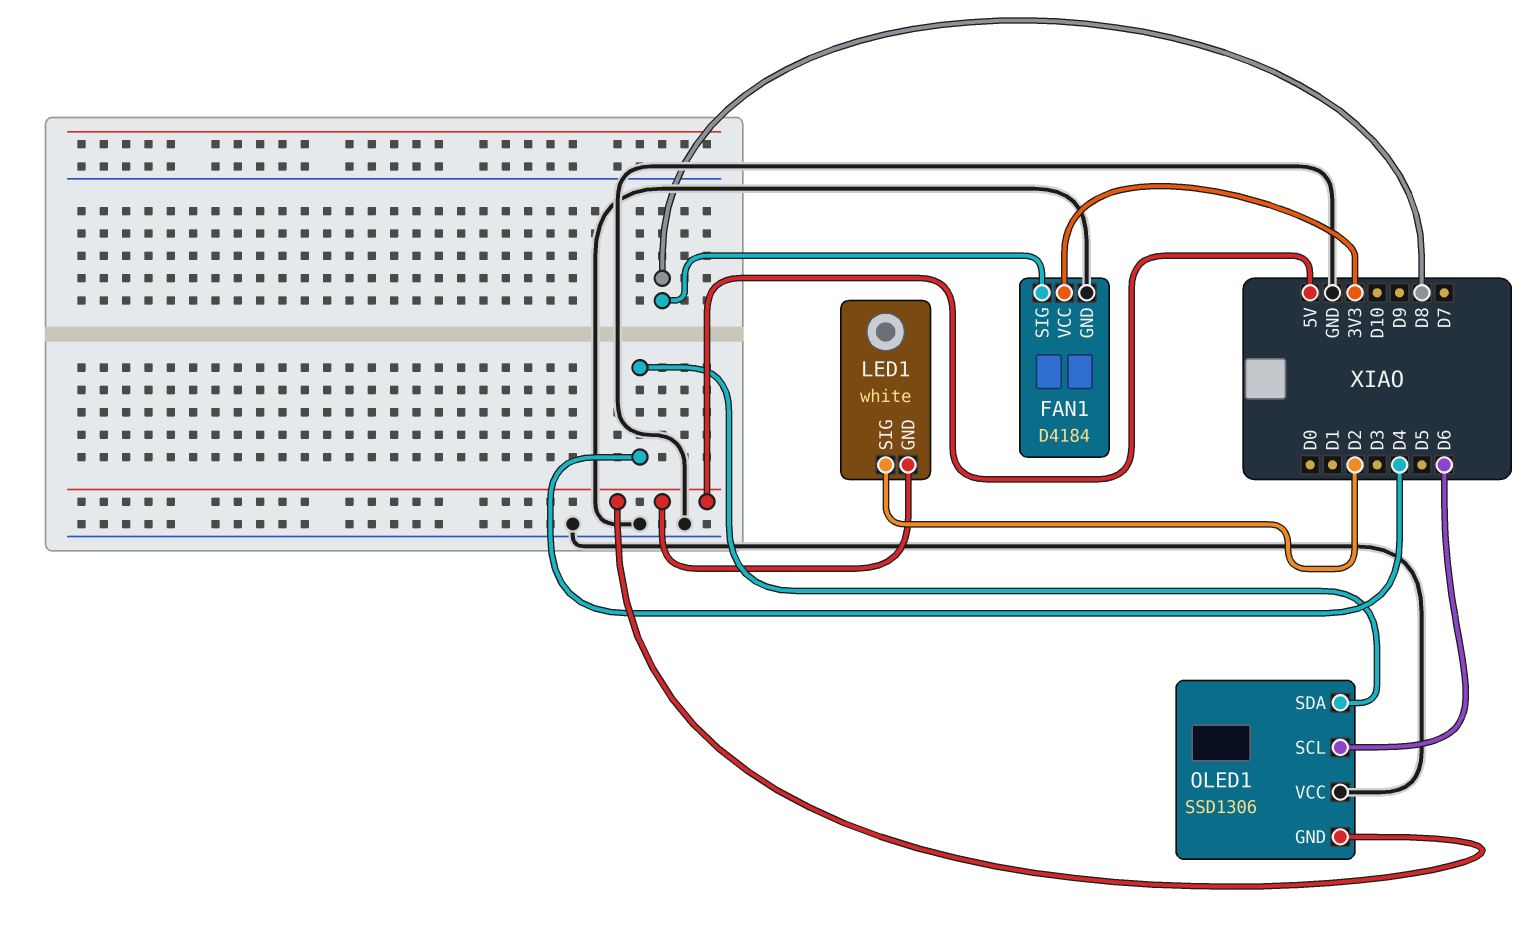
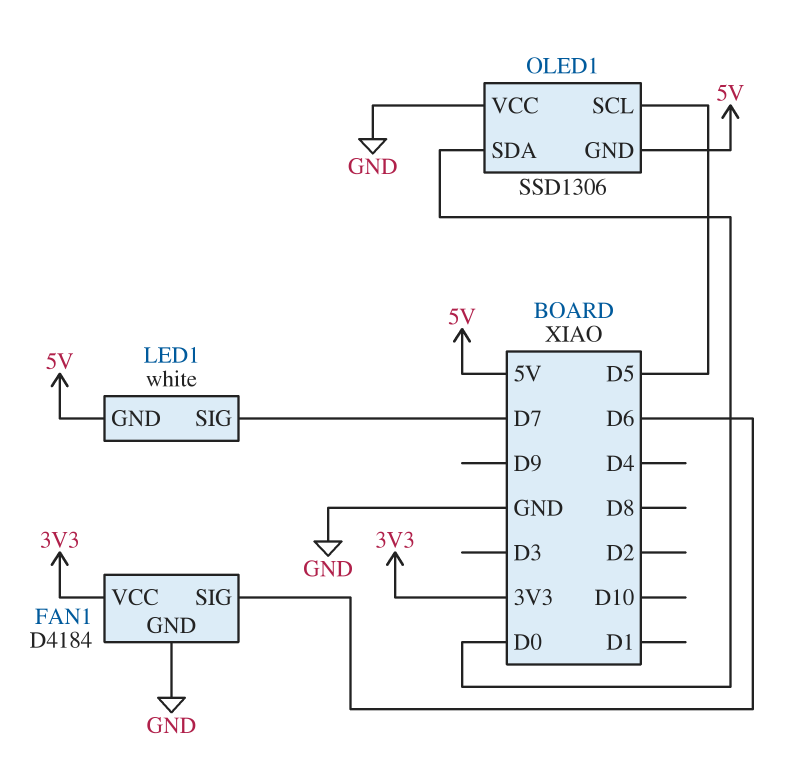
FAN1 pin SIG: D8 -> D6
LED1 pin SIG: D2 -> D7
OLED1 pin SCL: D6 -> D5
OLED1 pin SDA: D4 -> D0

